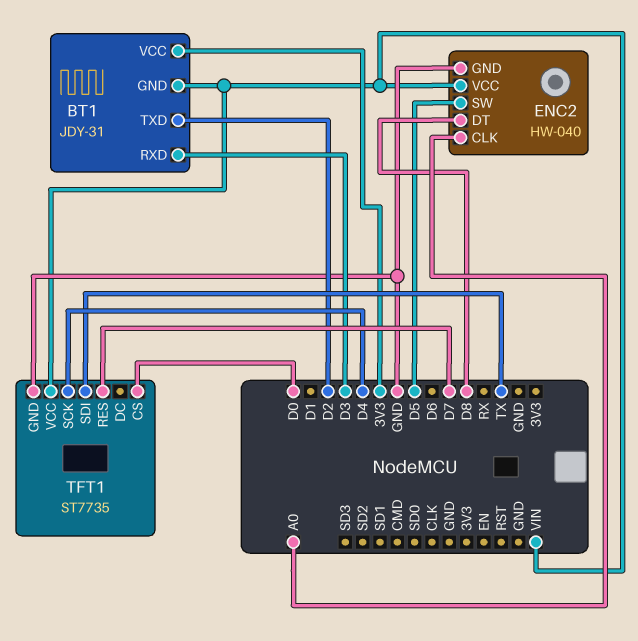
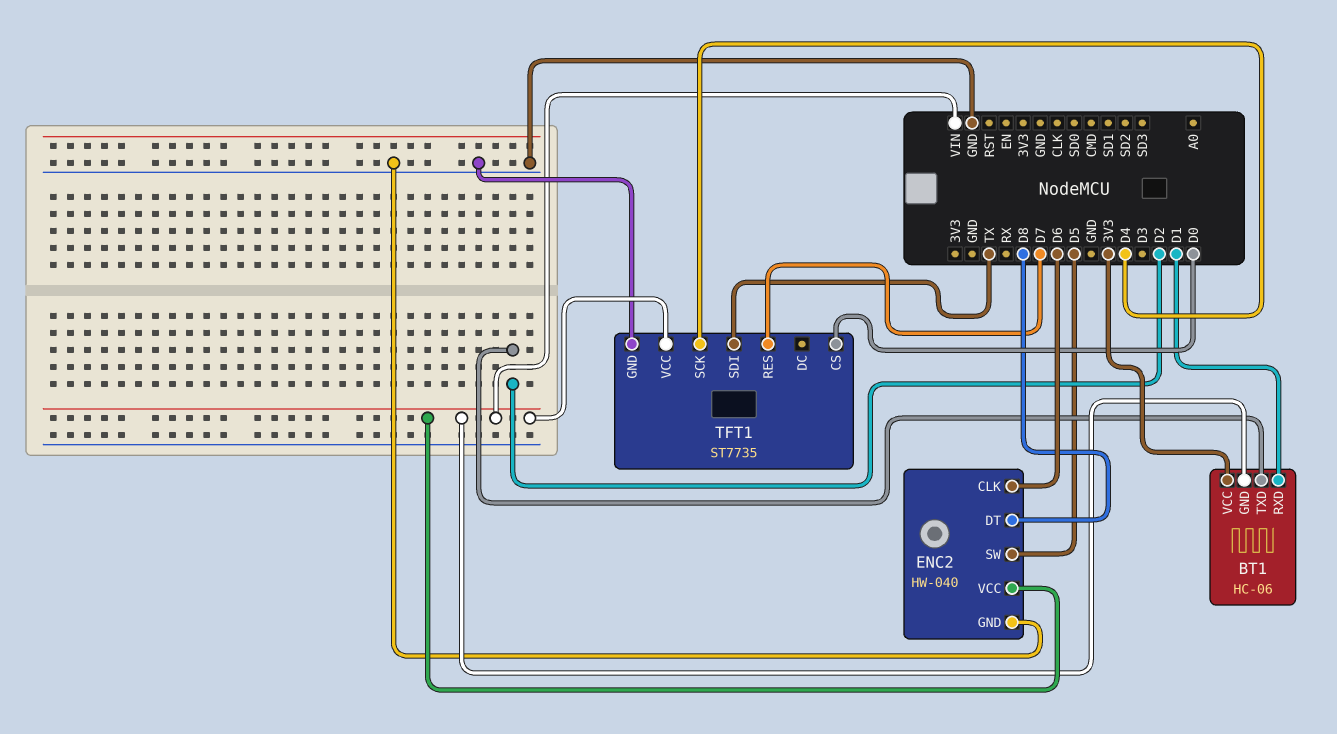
BT1: JDY-31 -> HC-06
BT1 pin RXD: D3 -> D1
ENC2 pin CLK: A0 -> D6

